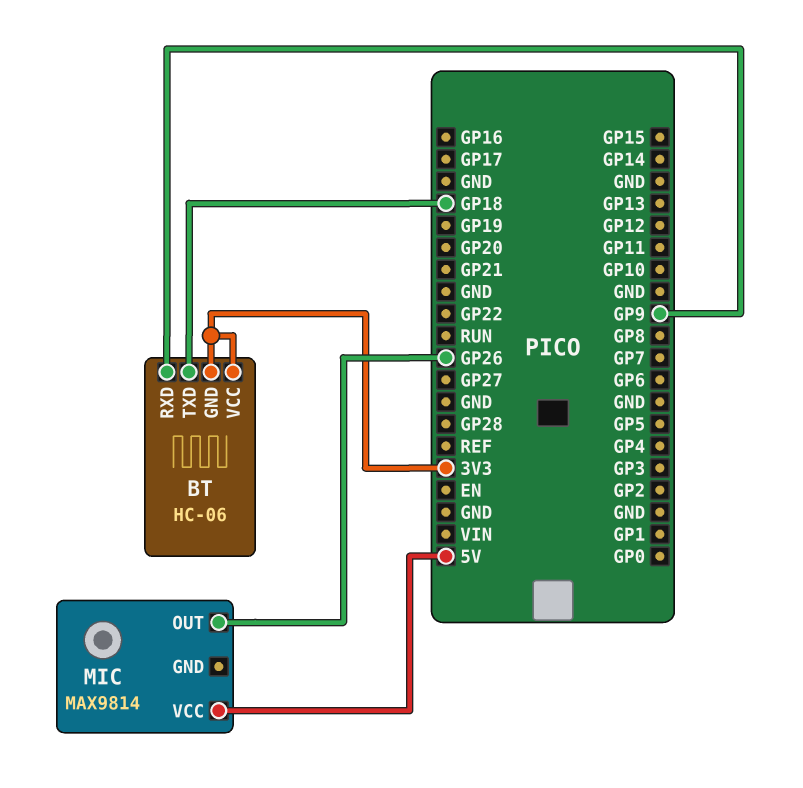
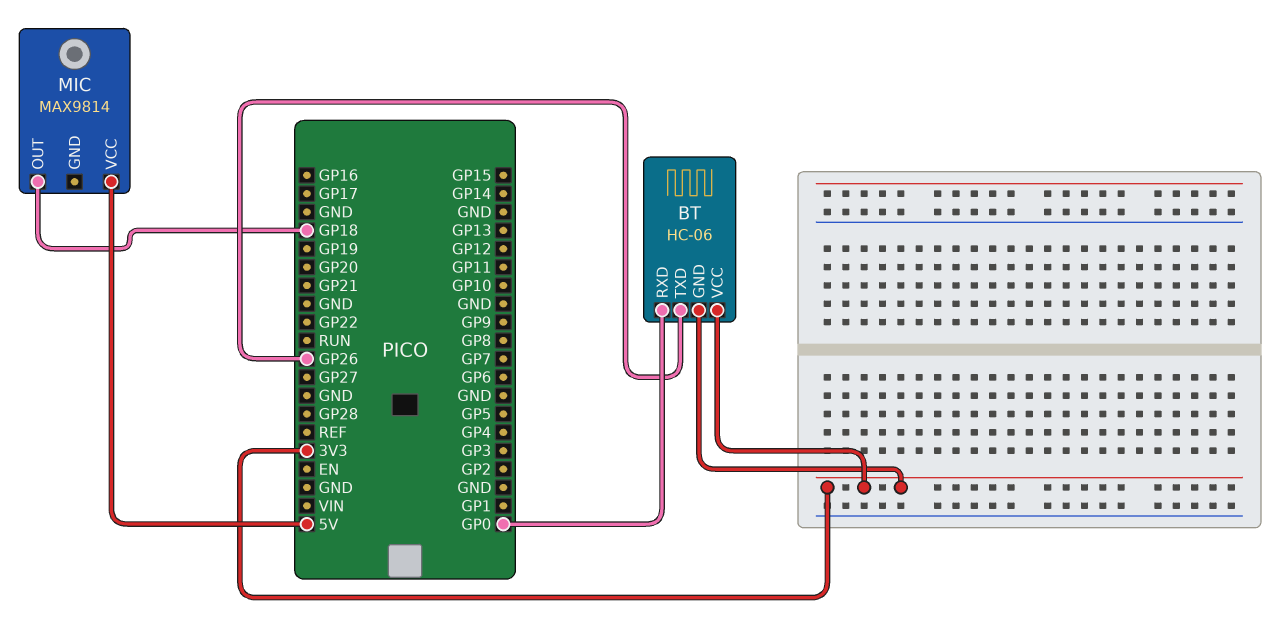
BT pin RXD: GP9 -> GP0
BT pin TXD: GP18 -> GP26
MIC pin OUT: GP26 -> GP18

